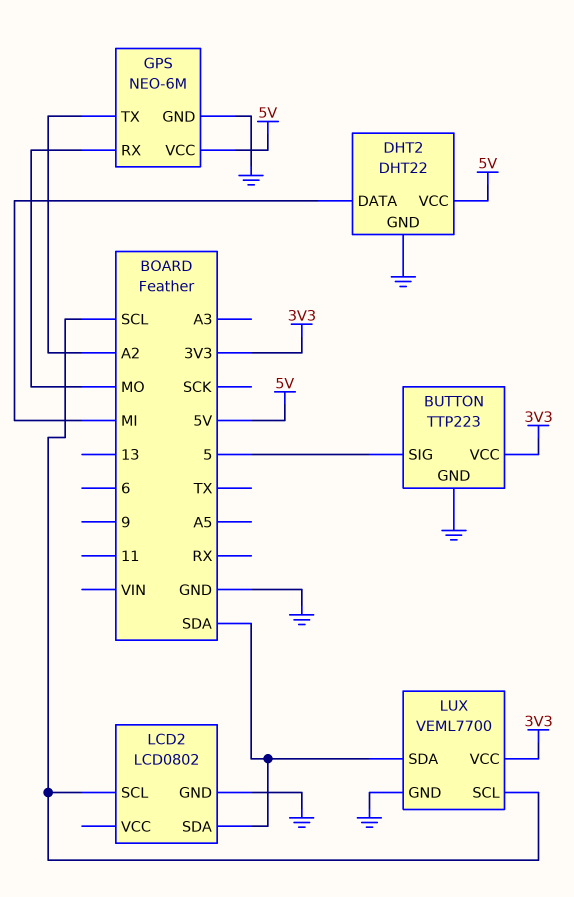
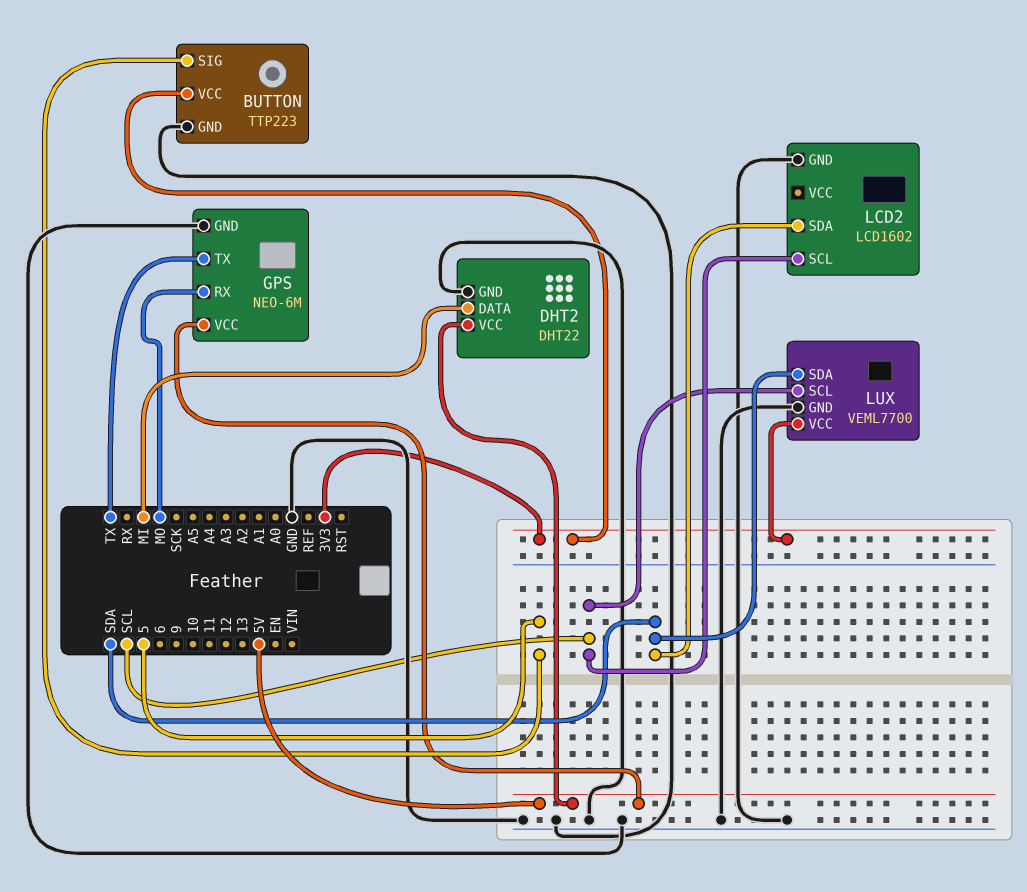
GPS pin TX: A2 -> TX
LCD2: LCD0802 -> LCD1602

